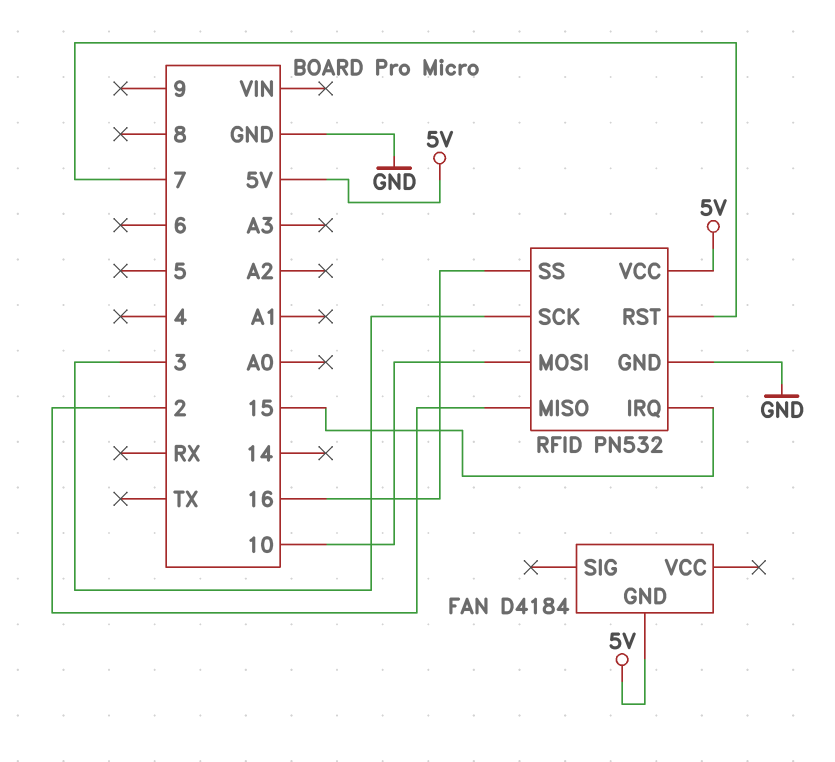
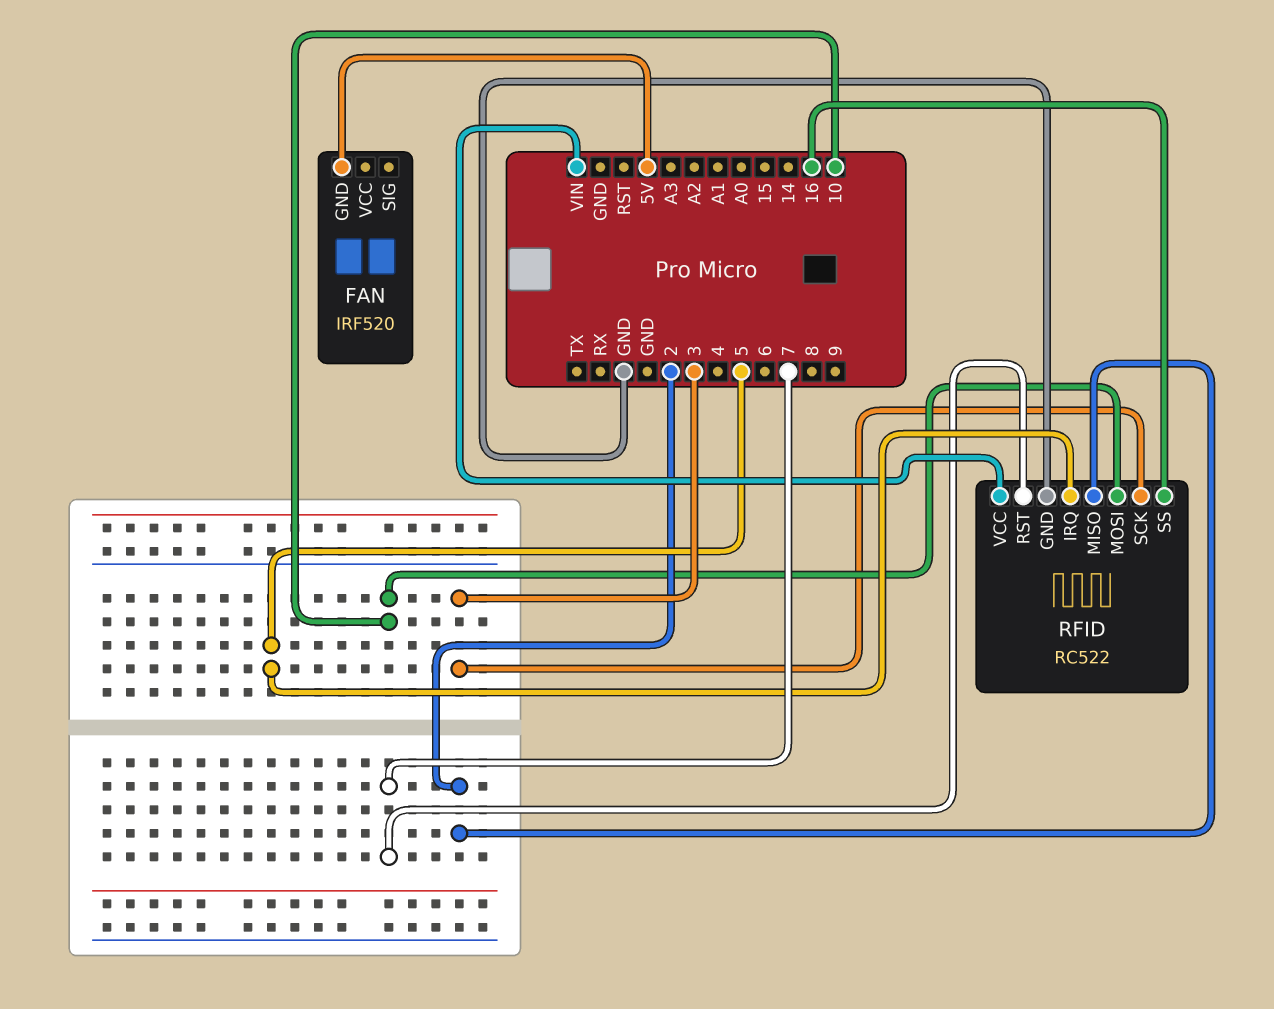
FAN: D4184 -> IRF520
RFID: PN532 -> RC522
RFID pin IRQ: 15 -> 5
RFID pin VCC: 5V -> VIN

